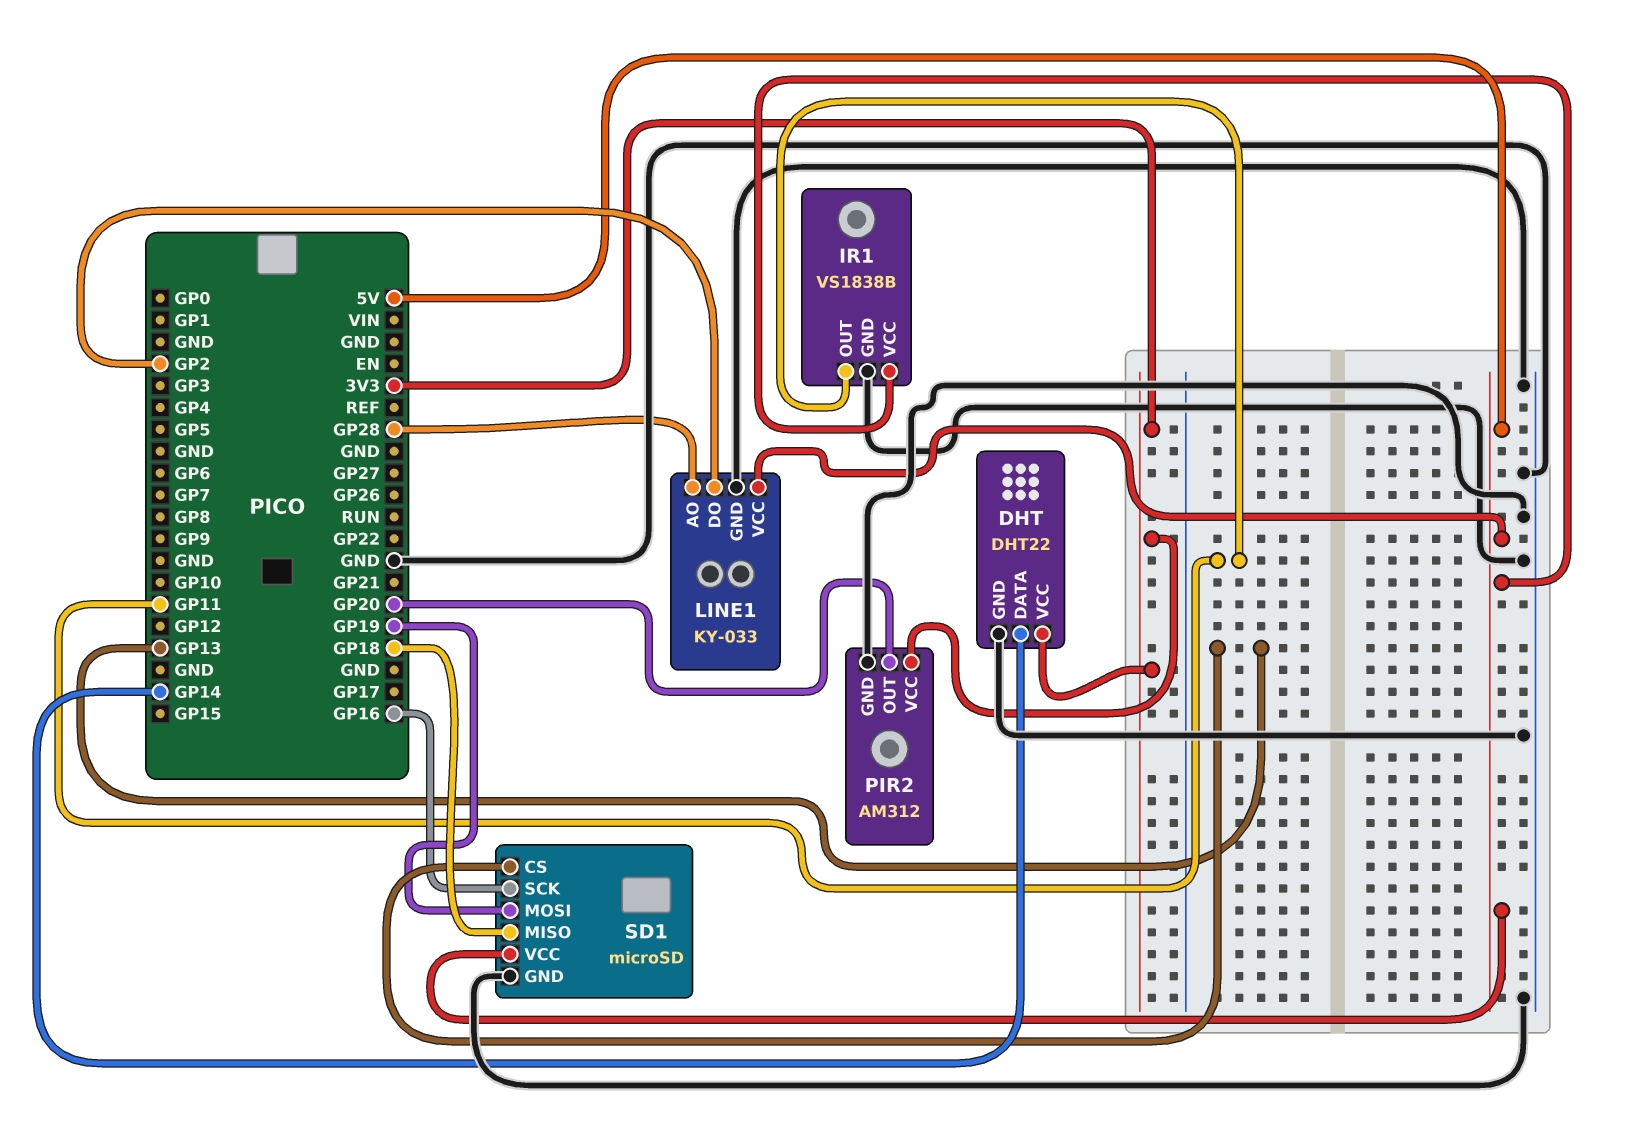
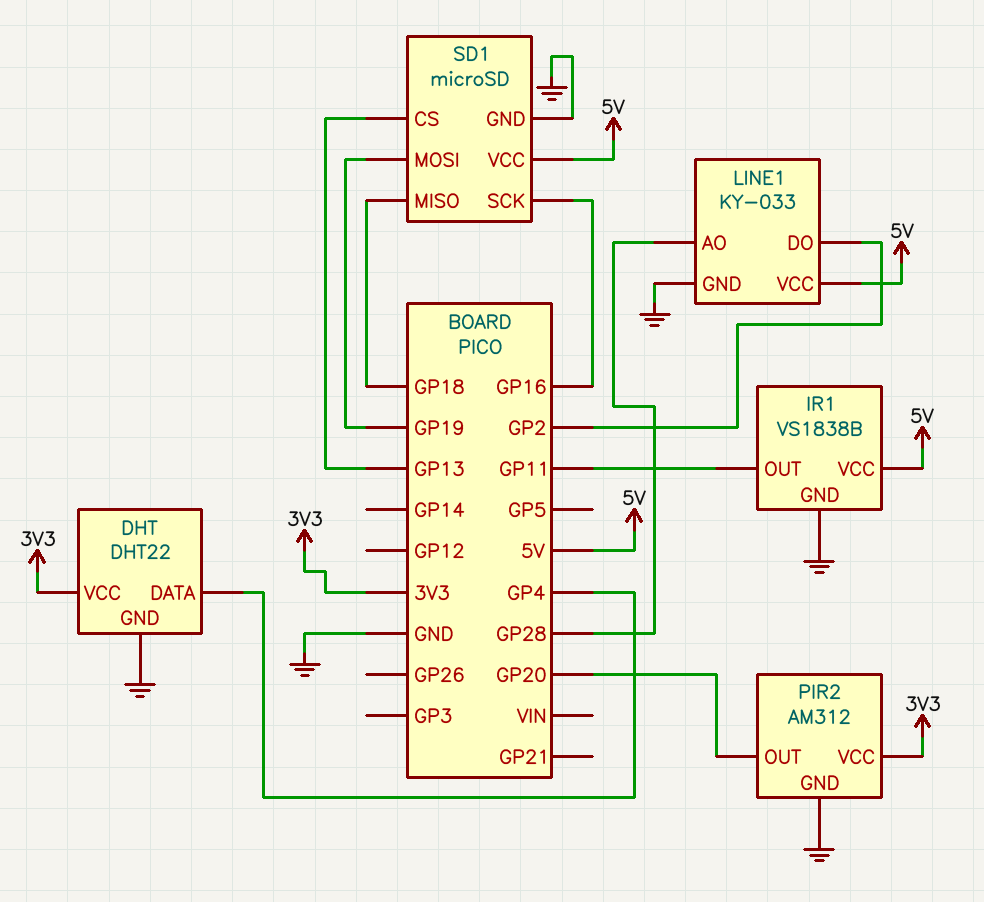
DHT pin DATA: GP14 -> GP4

